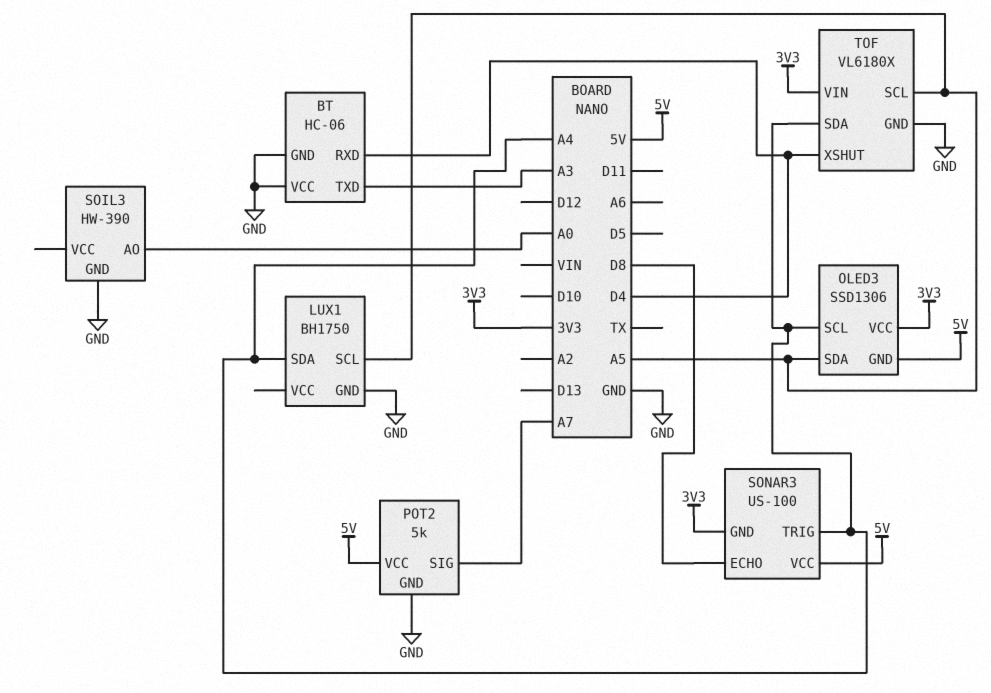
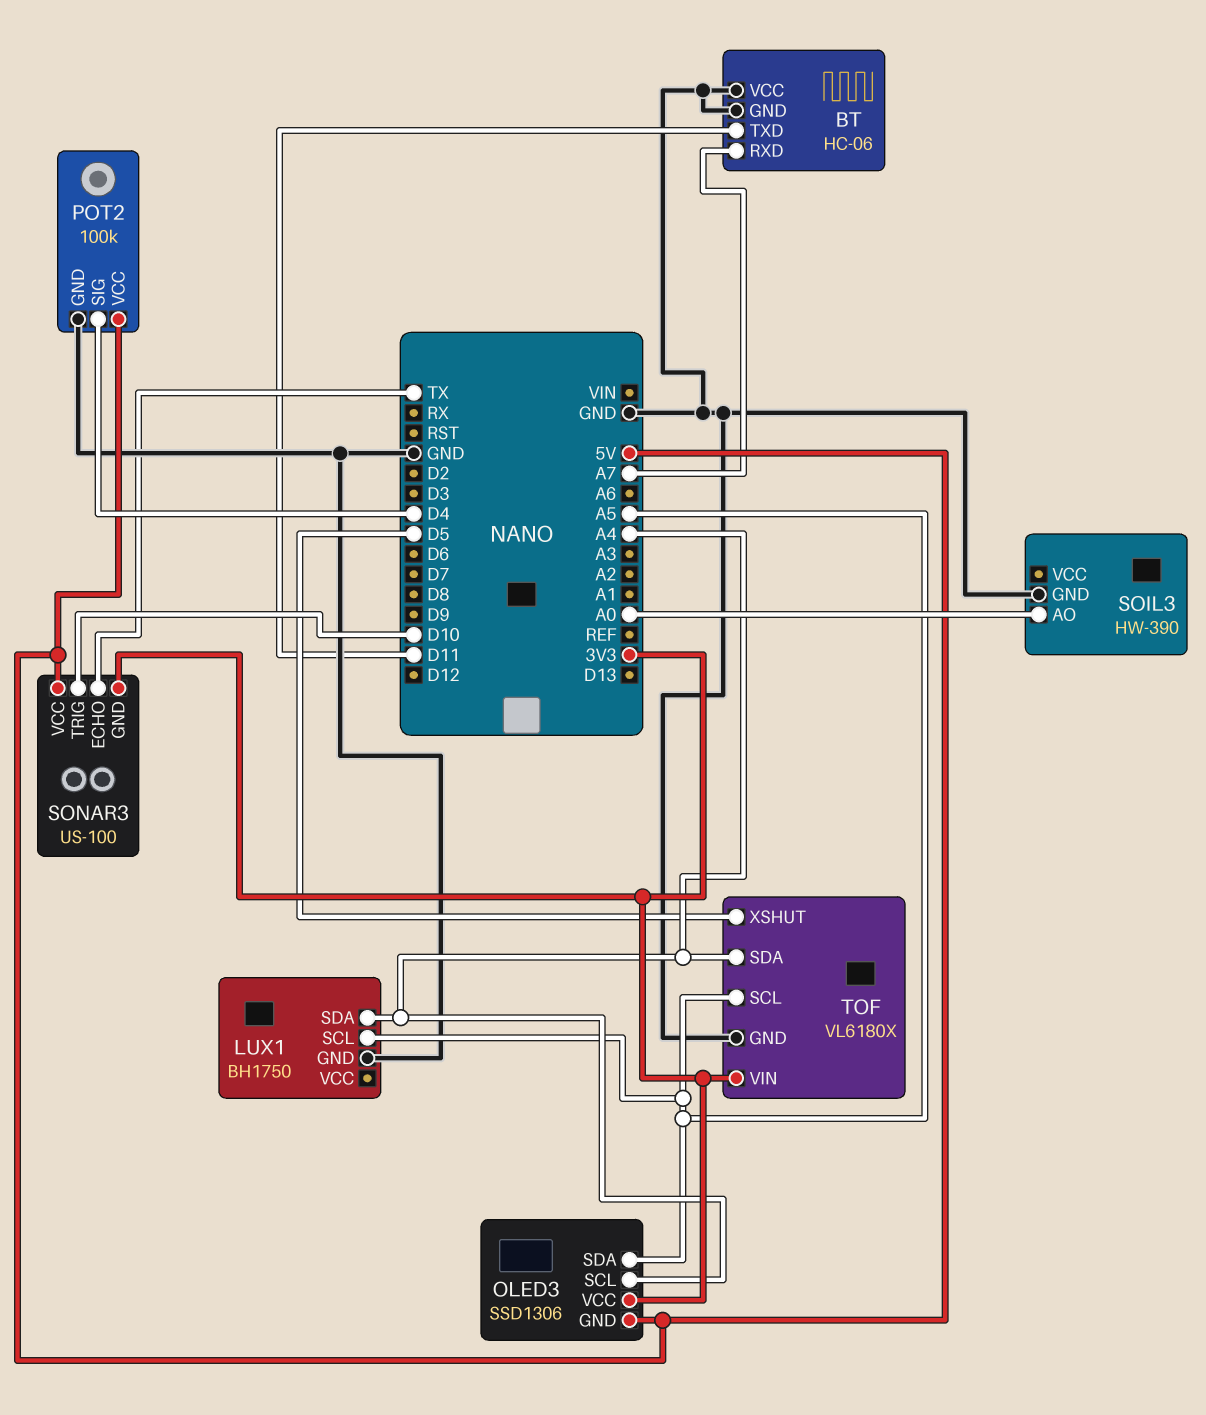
BT pin RXD: D4 -> A7
BT pin TXD: A3 -> D11
POT2: 5k -> 100k
POT2 pin SIG: A7 -> D4
SONAR3 pin ECHO: D8 -> TX
SONAR3 pin TRIG: A4 -> D10
TOF pin XSHUT: D4 -> D5

